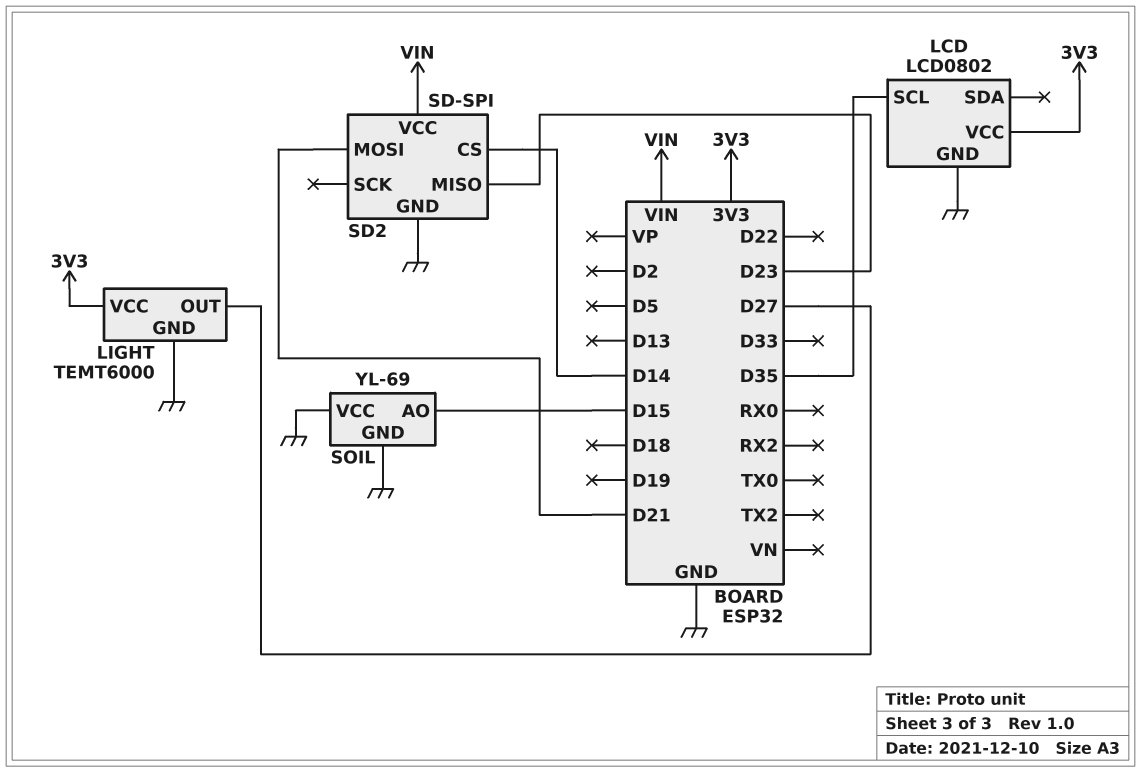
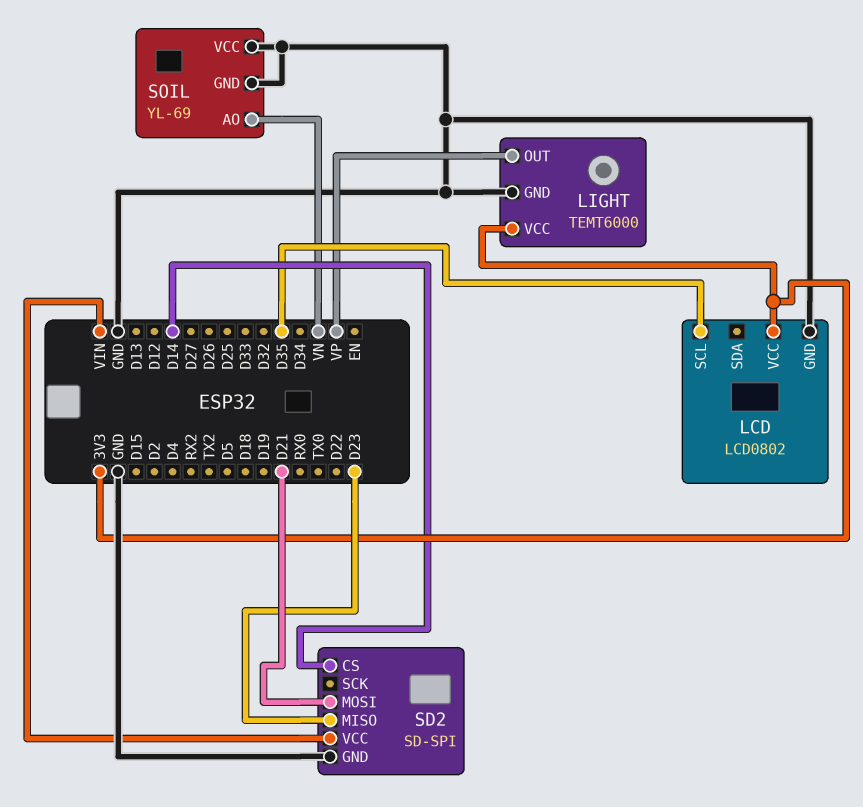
LIGHT pin OUT: D27 -> VP
SOIL pin AO: D15 -> VN

